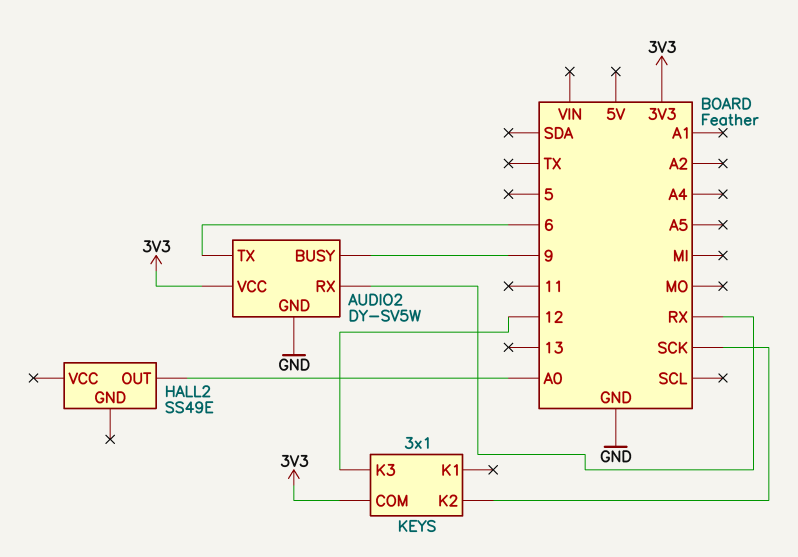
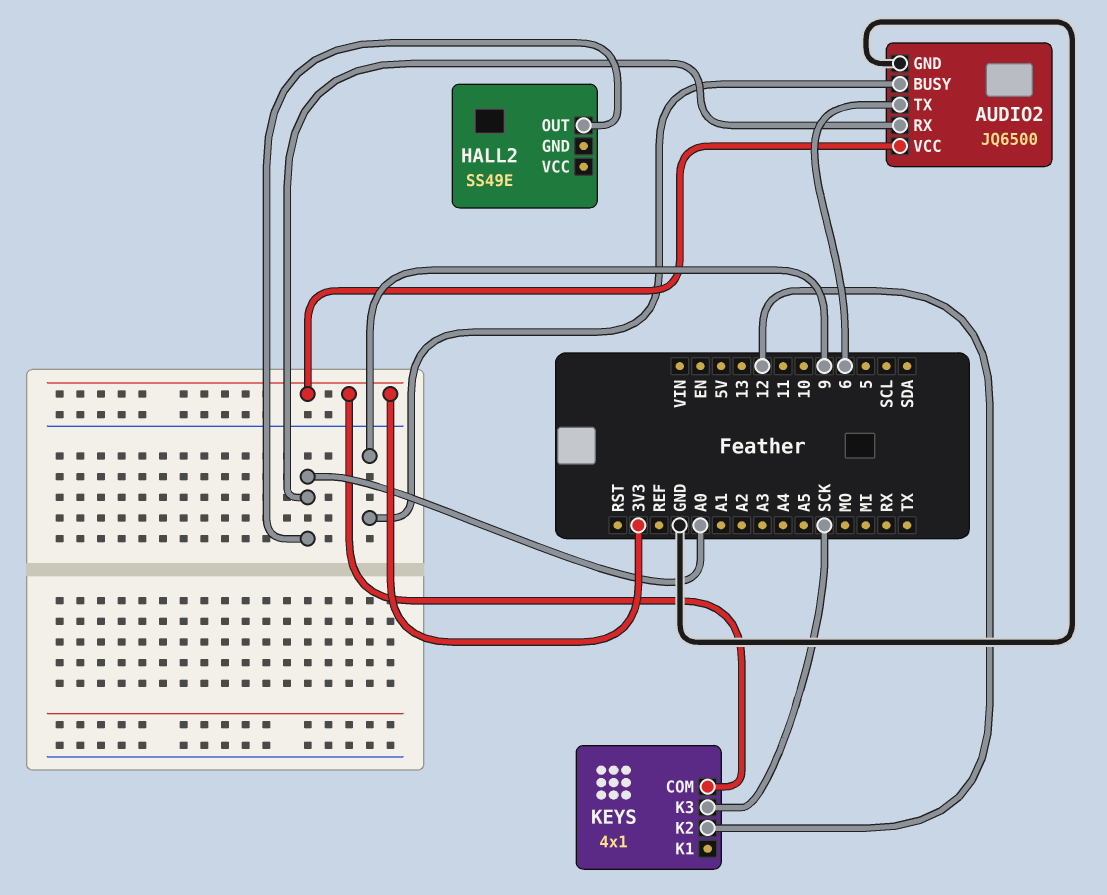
AUDIO2: DY-SV5W -> JQ6500
AUDIO2 pin RX: RX -> A0
KEYS: 3x1 -> 4x1
KEYS pin K2: SCK -> 12
KEYS pin K3: 12 -> SCK

